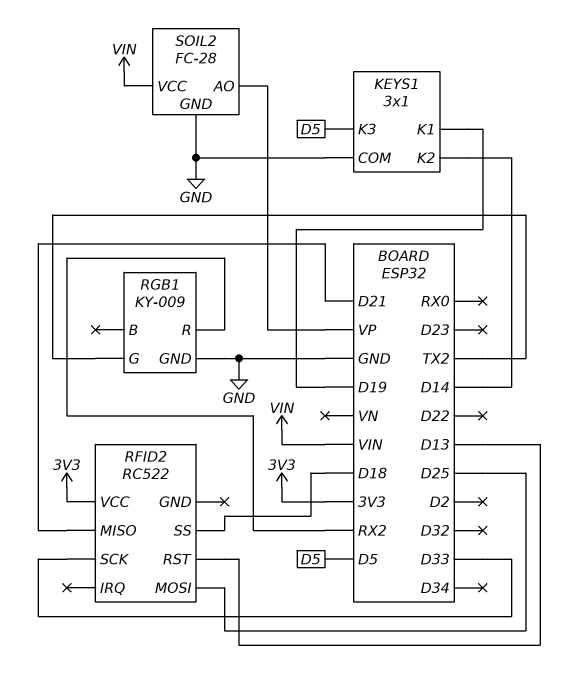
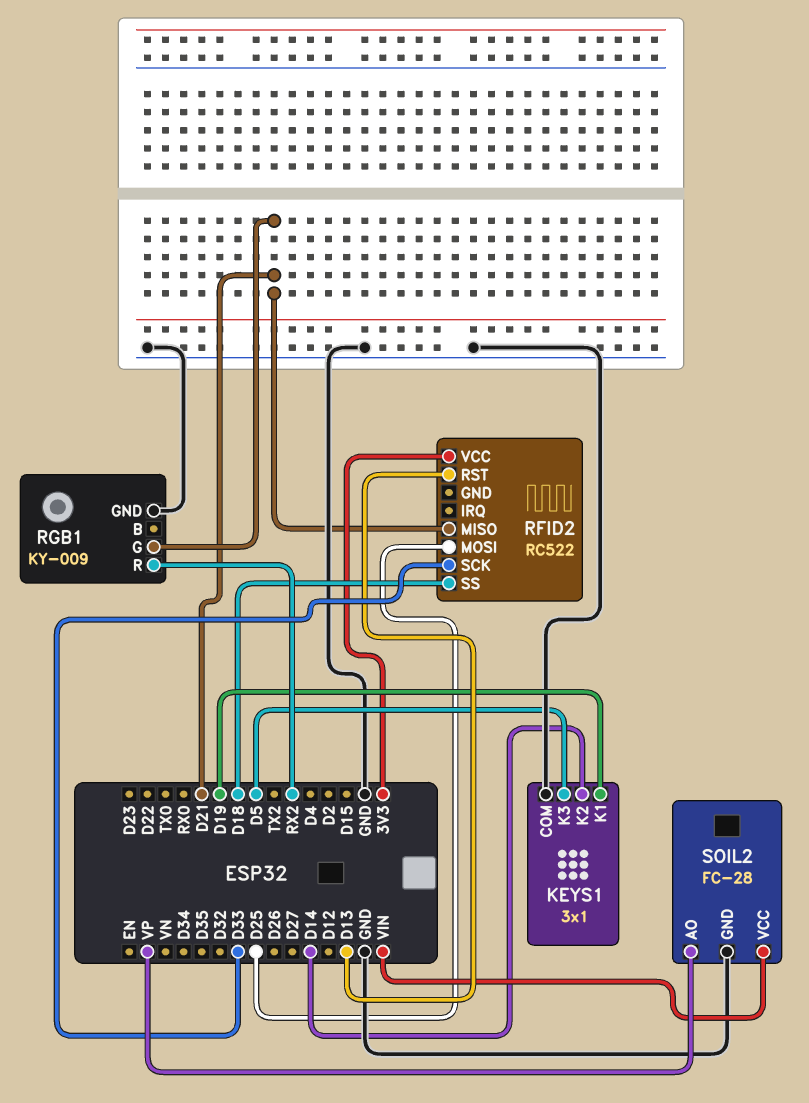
RGB1 pin G: TX2 -> D21

